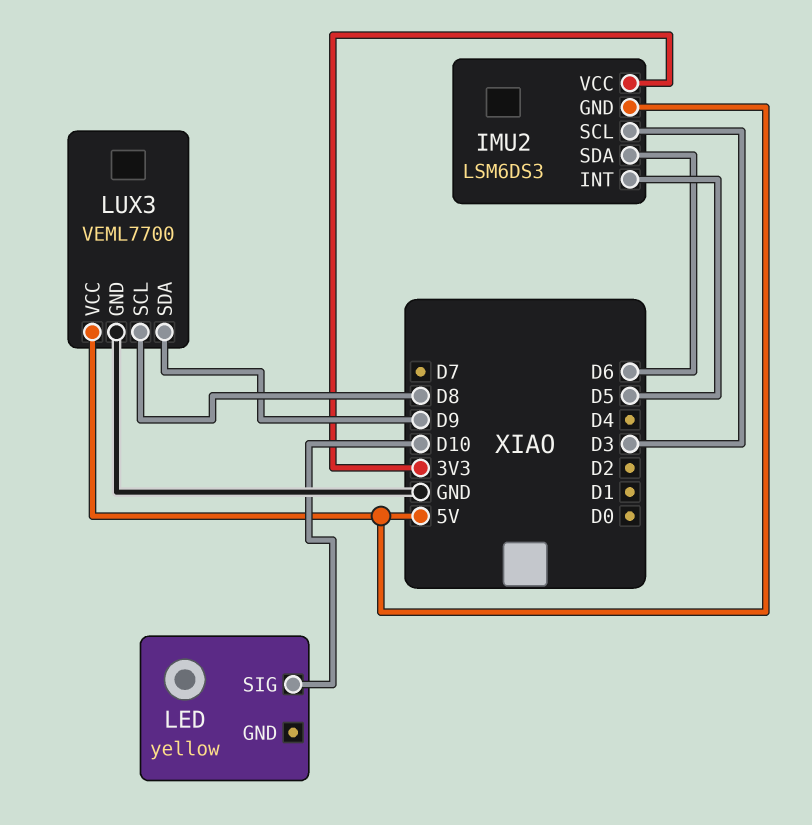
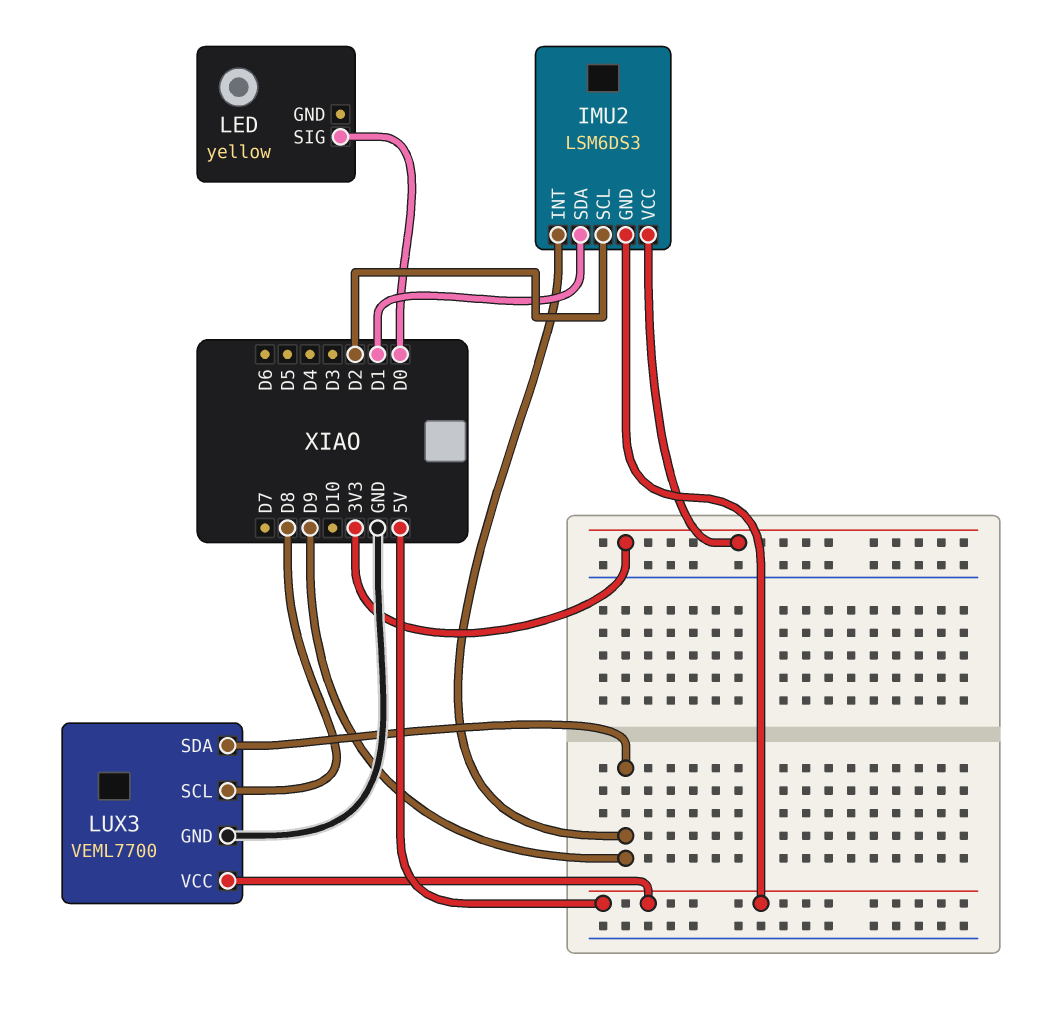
IMU2 pin INT: D5 -> D9
IMU2 pin SCL: D3 -> D2
IMU2 pin SDA: D6 -> D1
LED pin SIG: D10 -> D0

